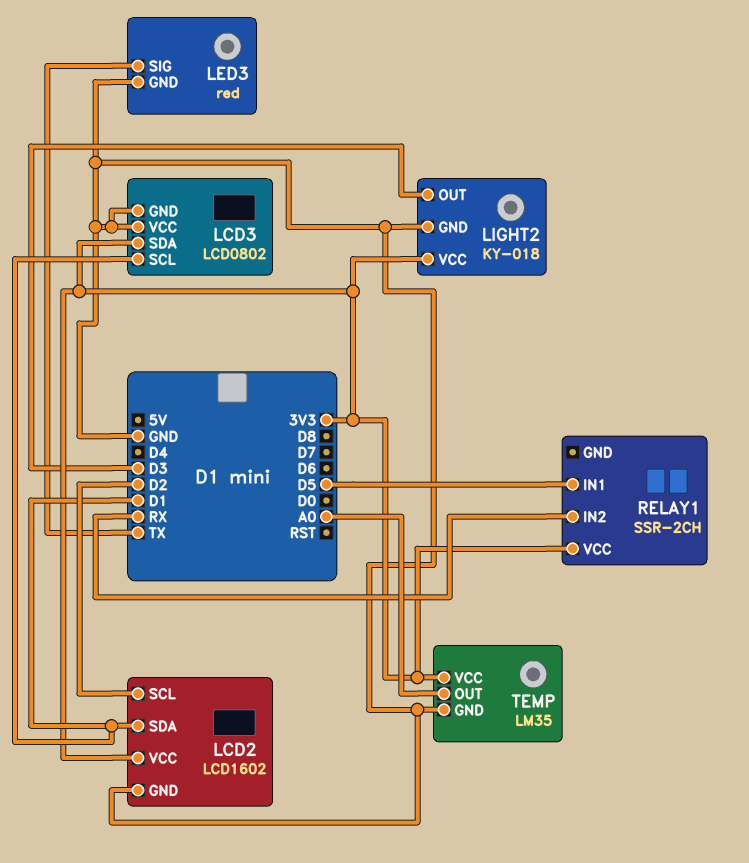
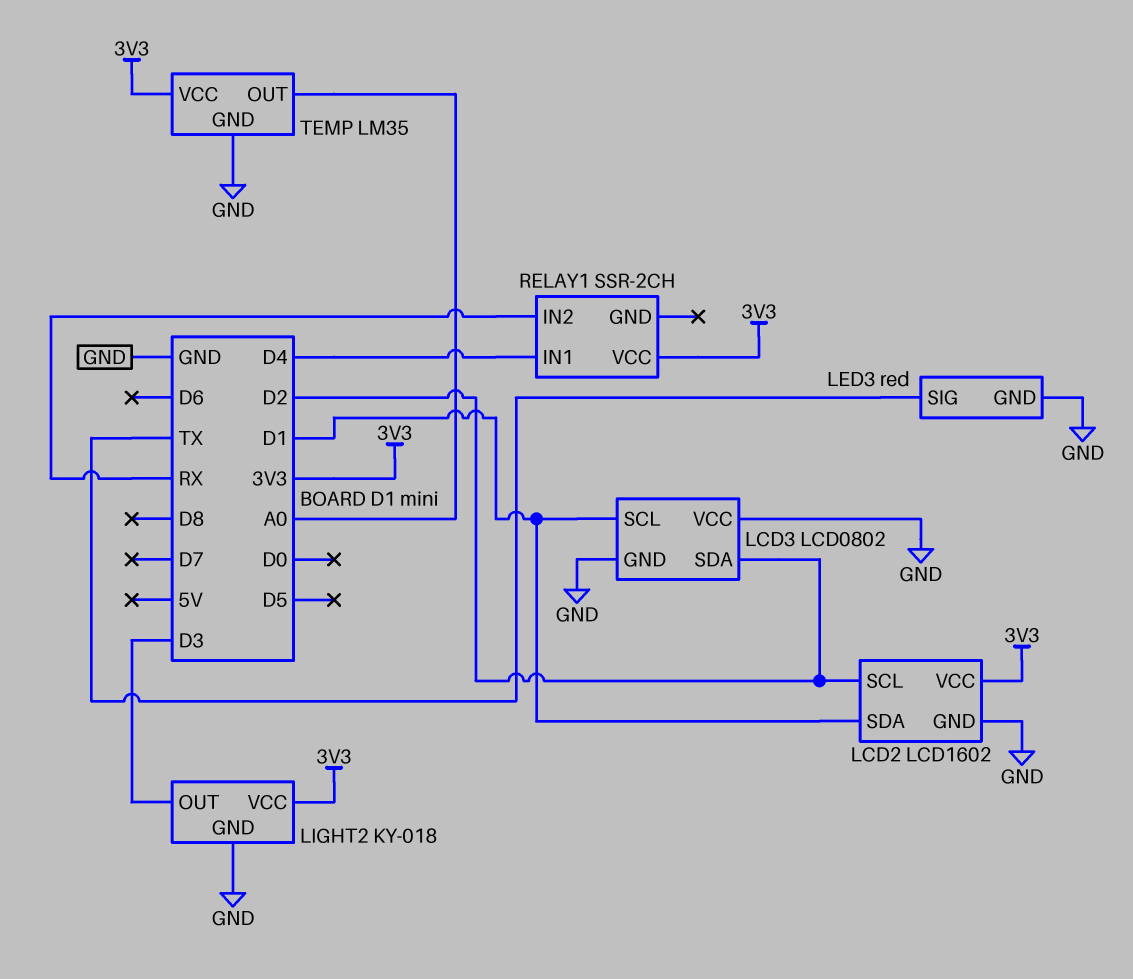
LCD3 pin SDA: 3V3 -> D2
RELAY1 pin IN1: D5 -> D4

